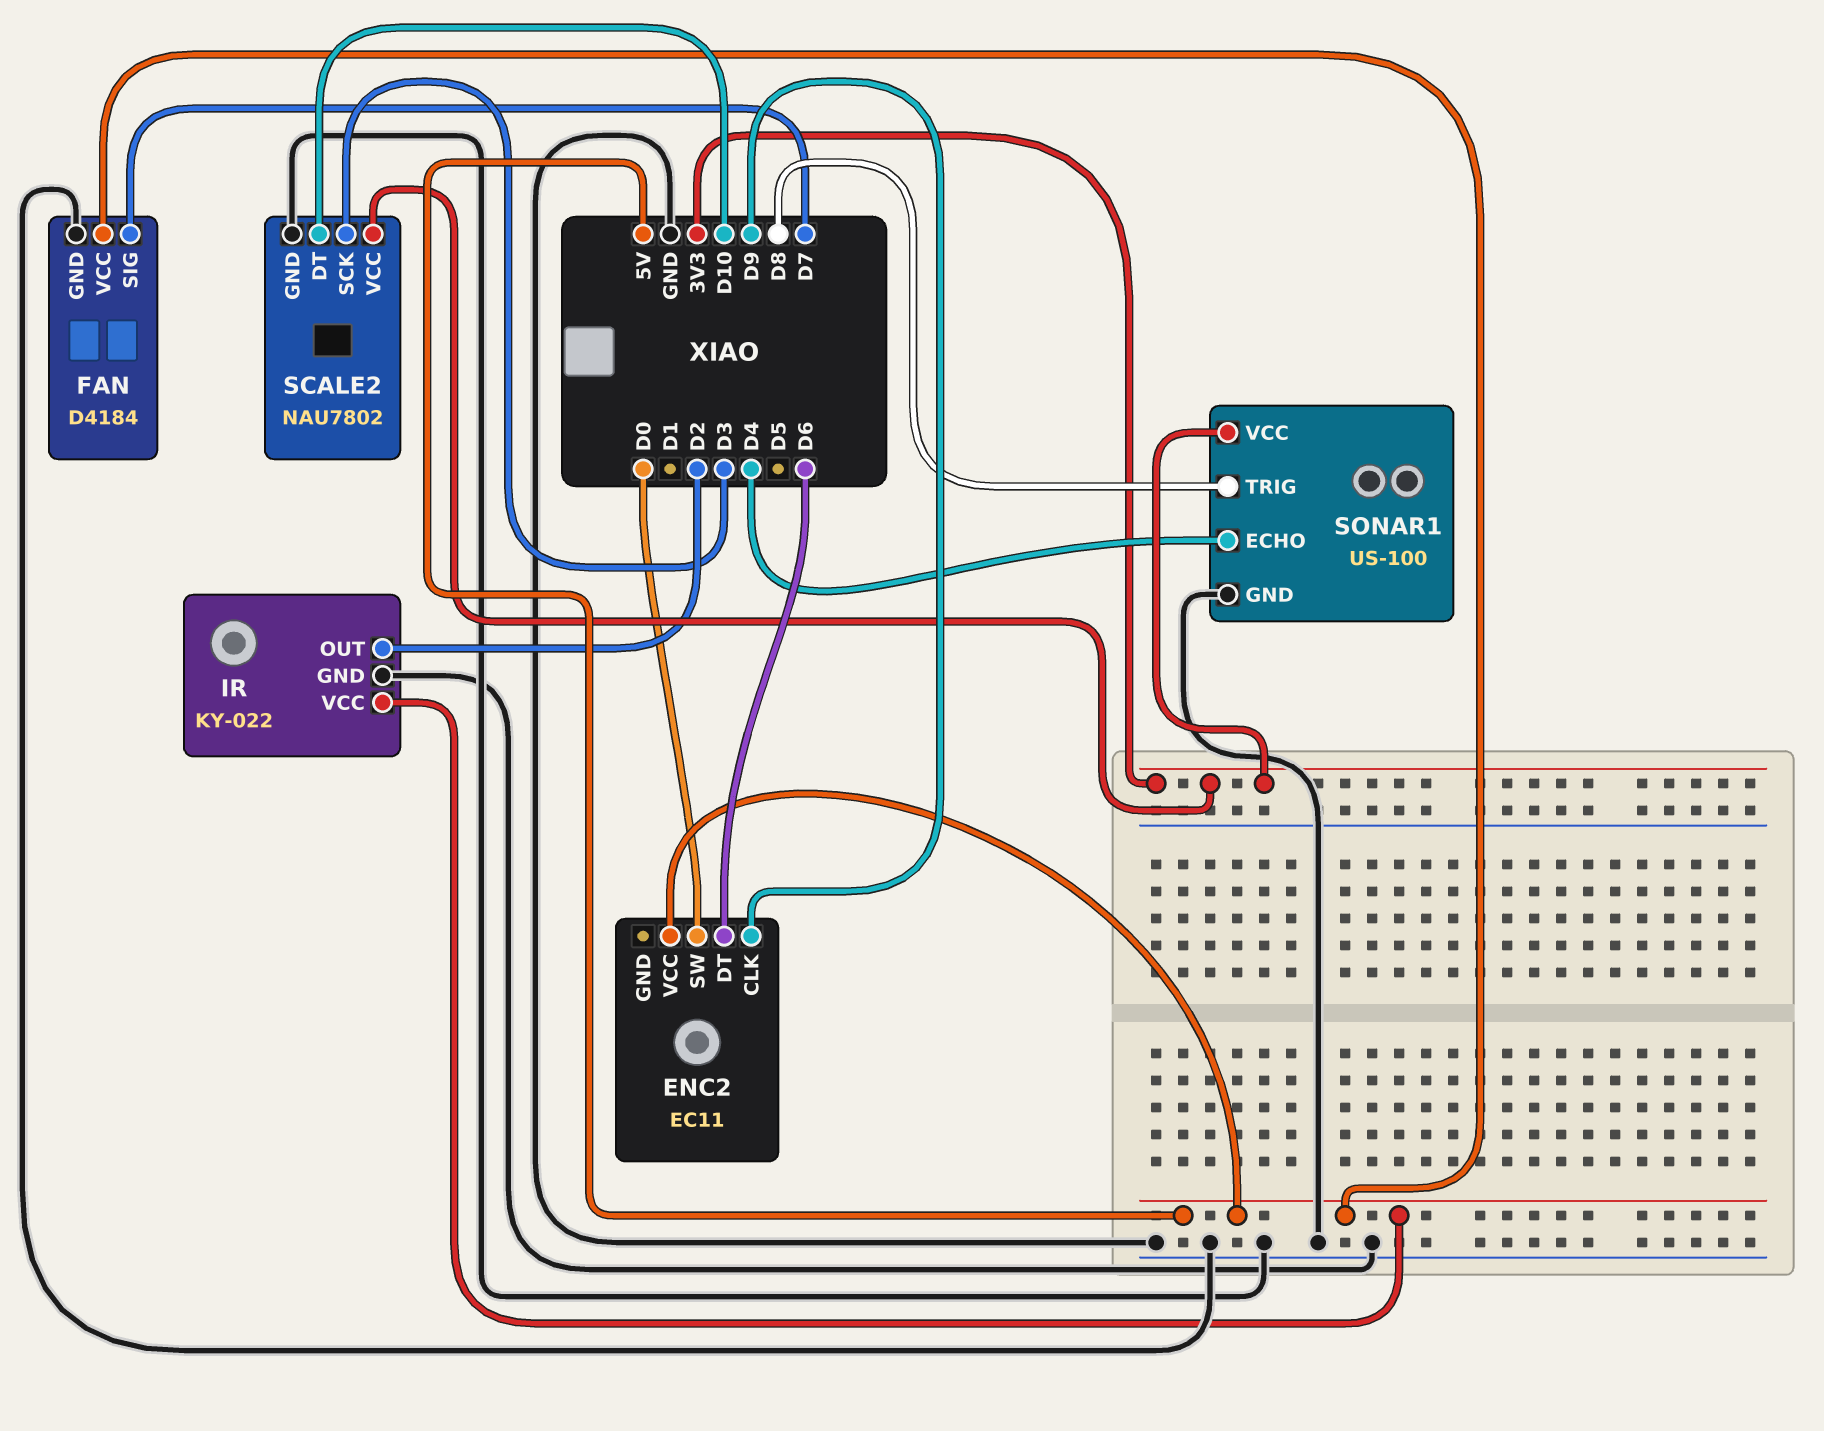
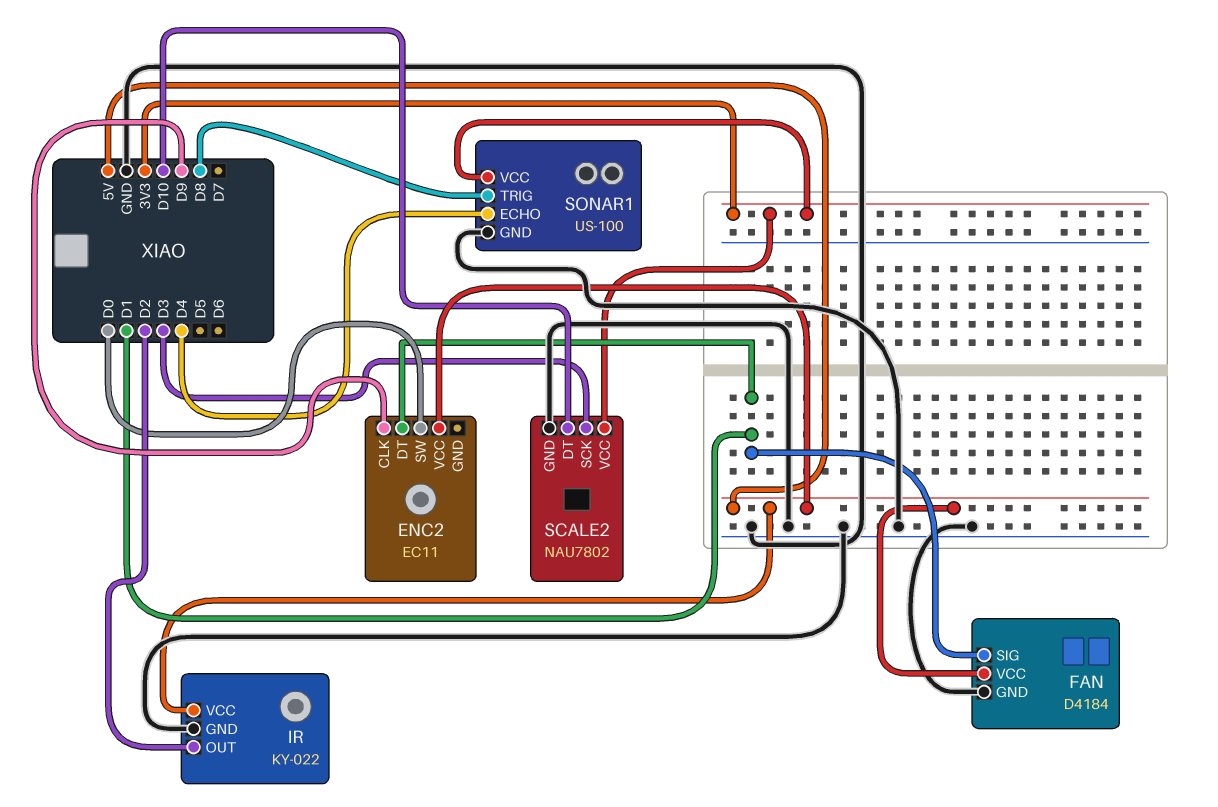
ENC2 pin DT: D6 -> D1
FAN pin SIG: D7 -> D1

